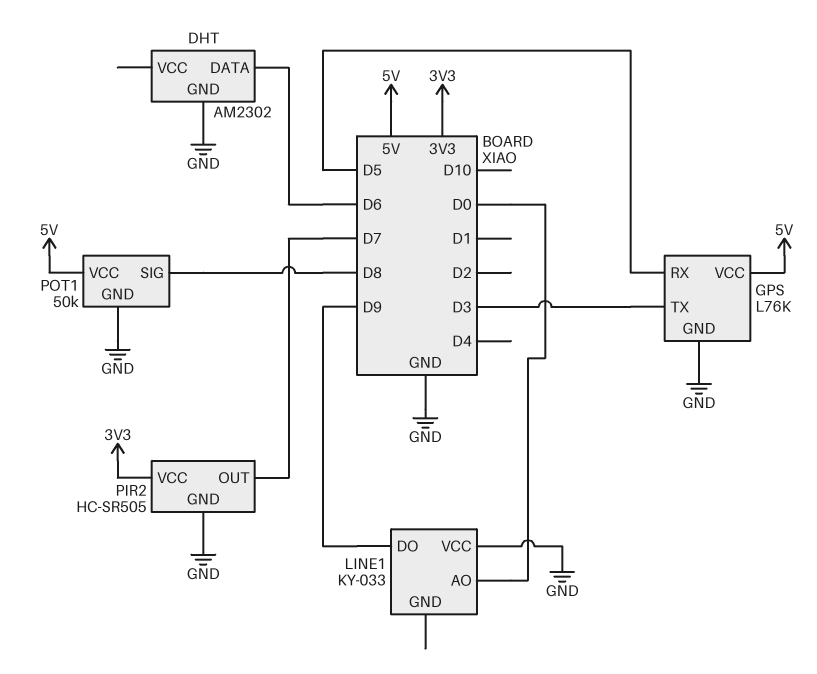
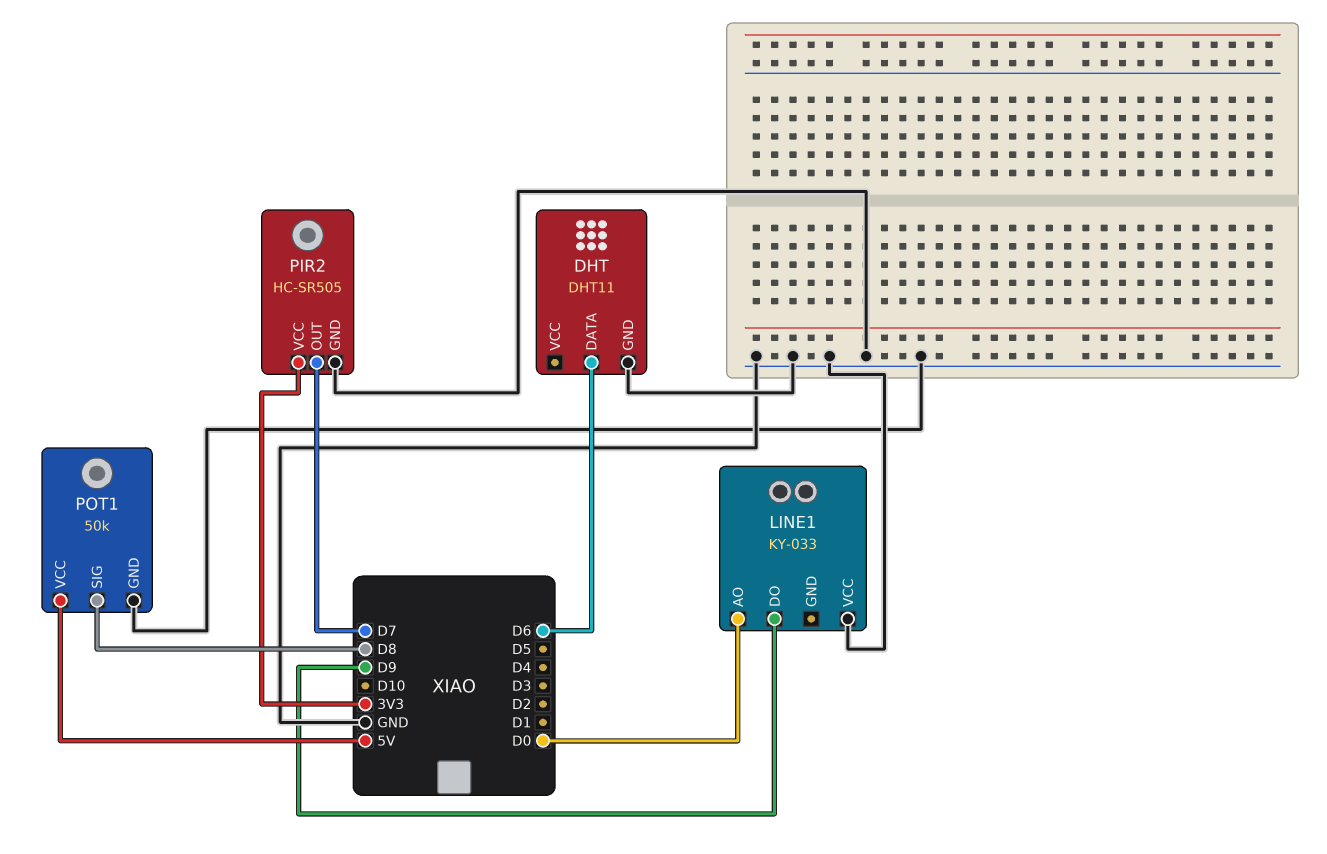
DHT: AM2302 -> DHT11
GPS: L76K -> none
GPS pin GND: GND -> none
GPS pin RX: D5 -> none
GPS pin TX: D3 -> none
GPS pin VCC: 5V -> none

